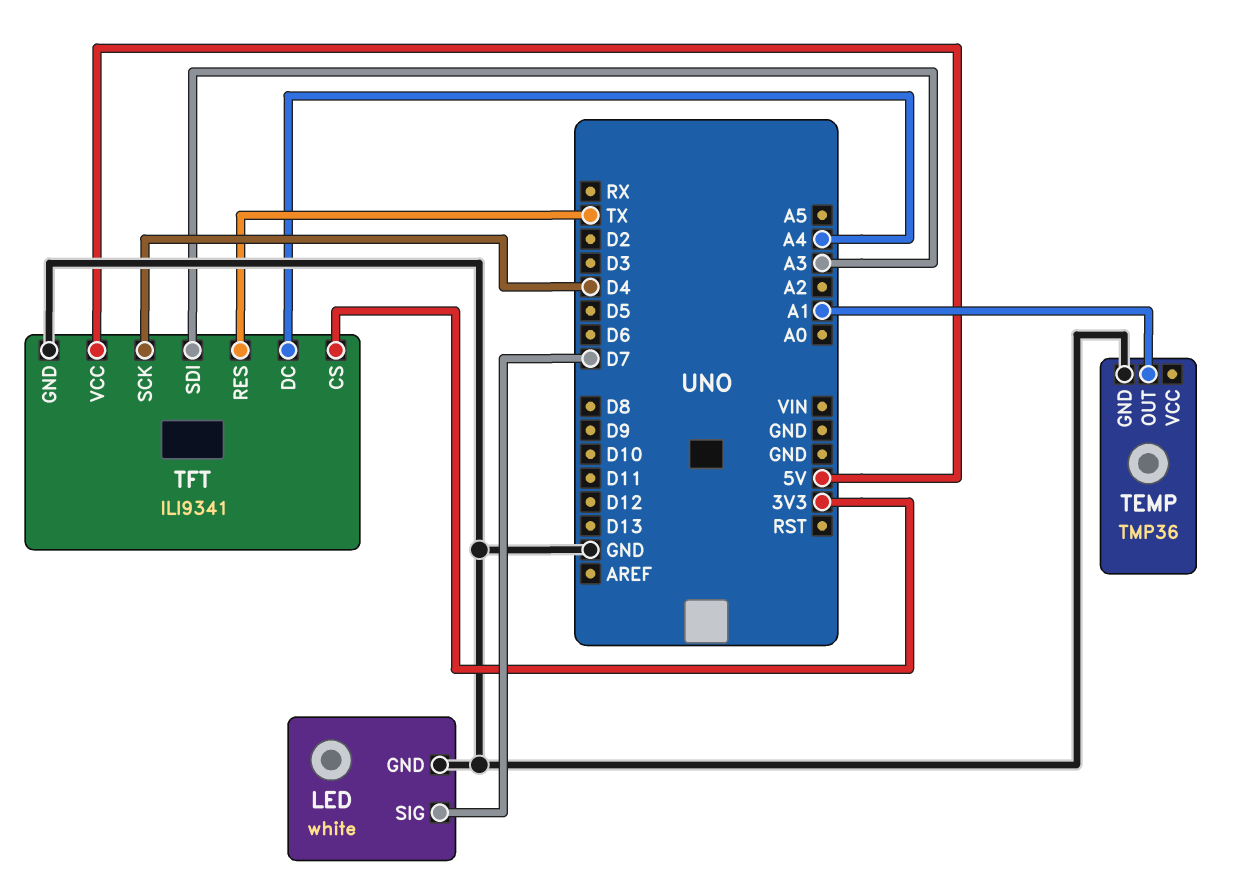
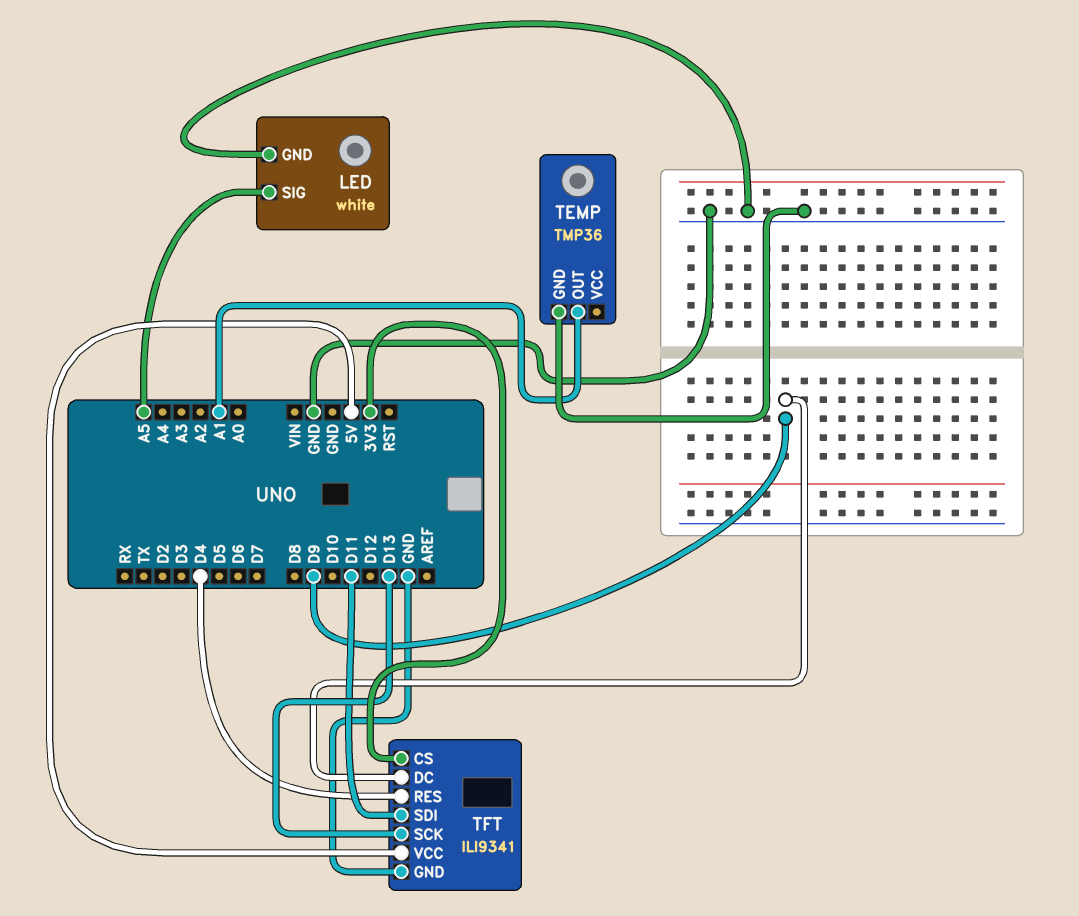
LED pin SIG: D7 -> A5
TFT pin DC: A4 -> D9
TFT pin RES: TX -> D4
TFT pin SCK: D4 -> D13
TFT pin SDI: A3 -> D11

